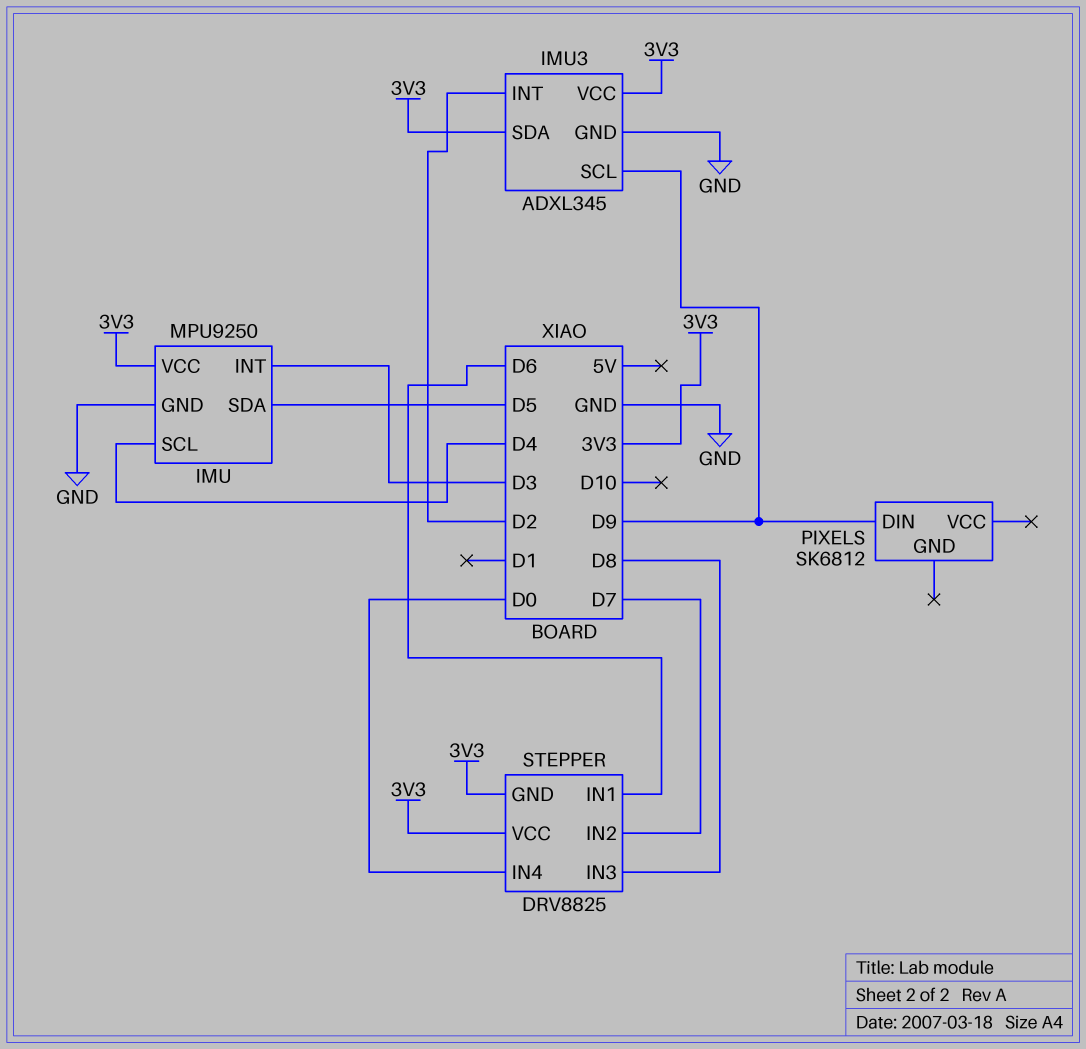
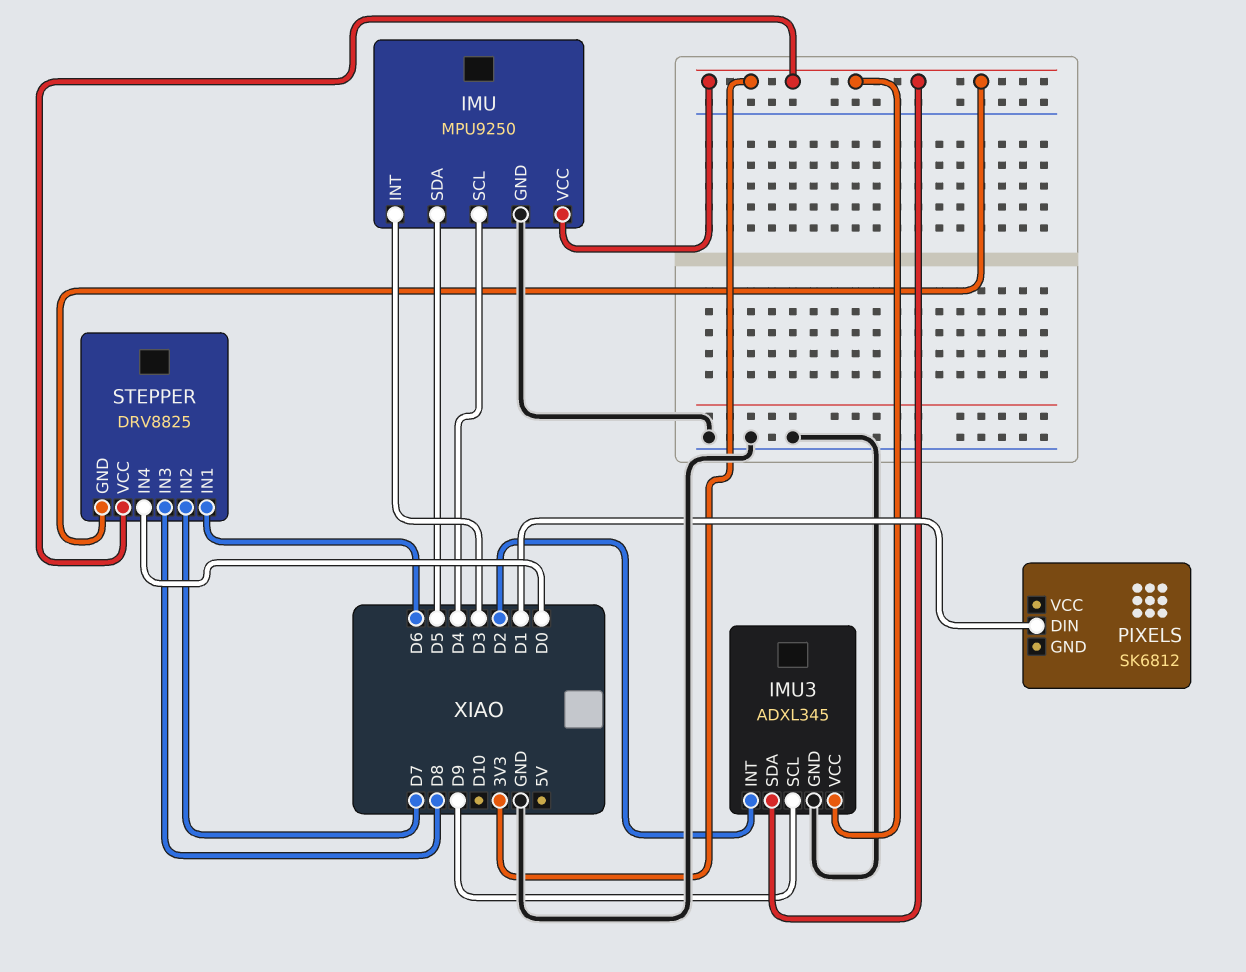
PIXELS pin DIN: D9 -> D1

